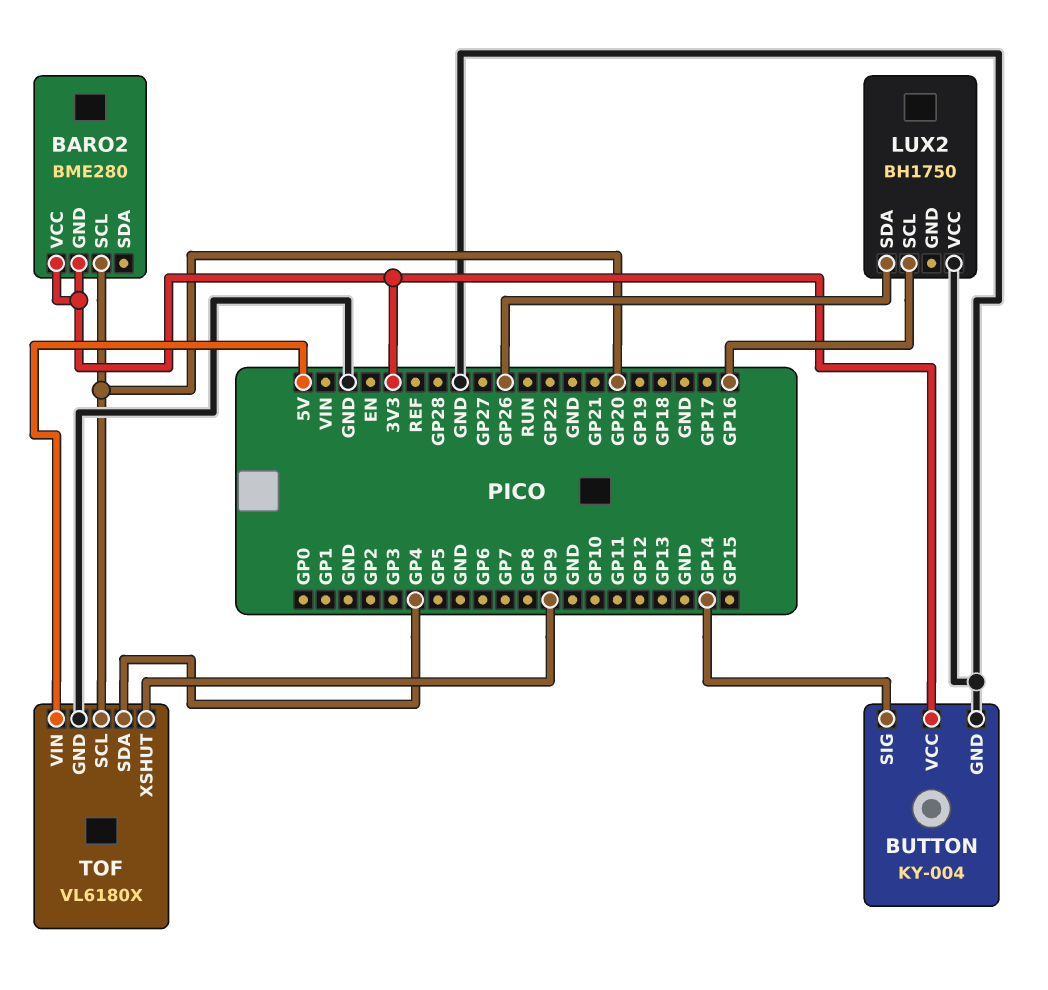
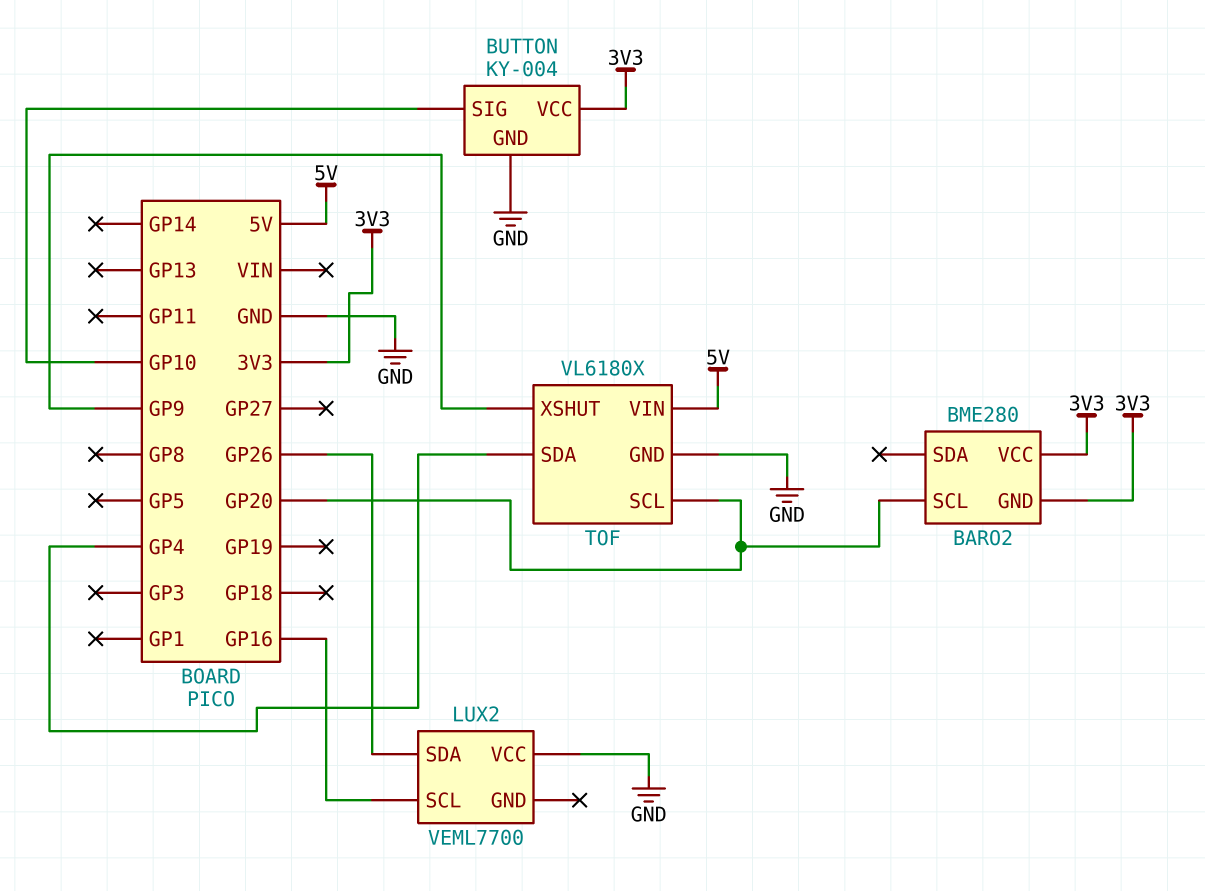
BUTTON pin SIG: GP14 -> GP10
LUX2: BH1750 -> VEML7700

